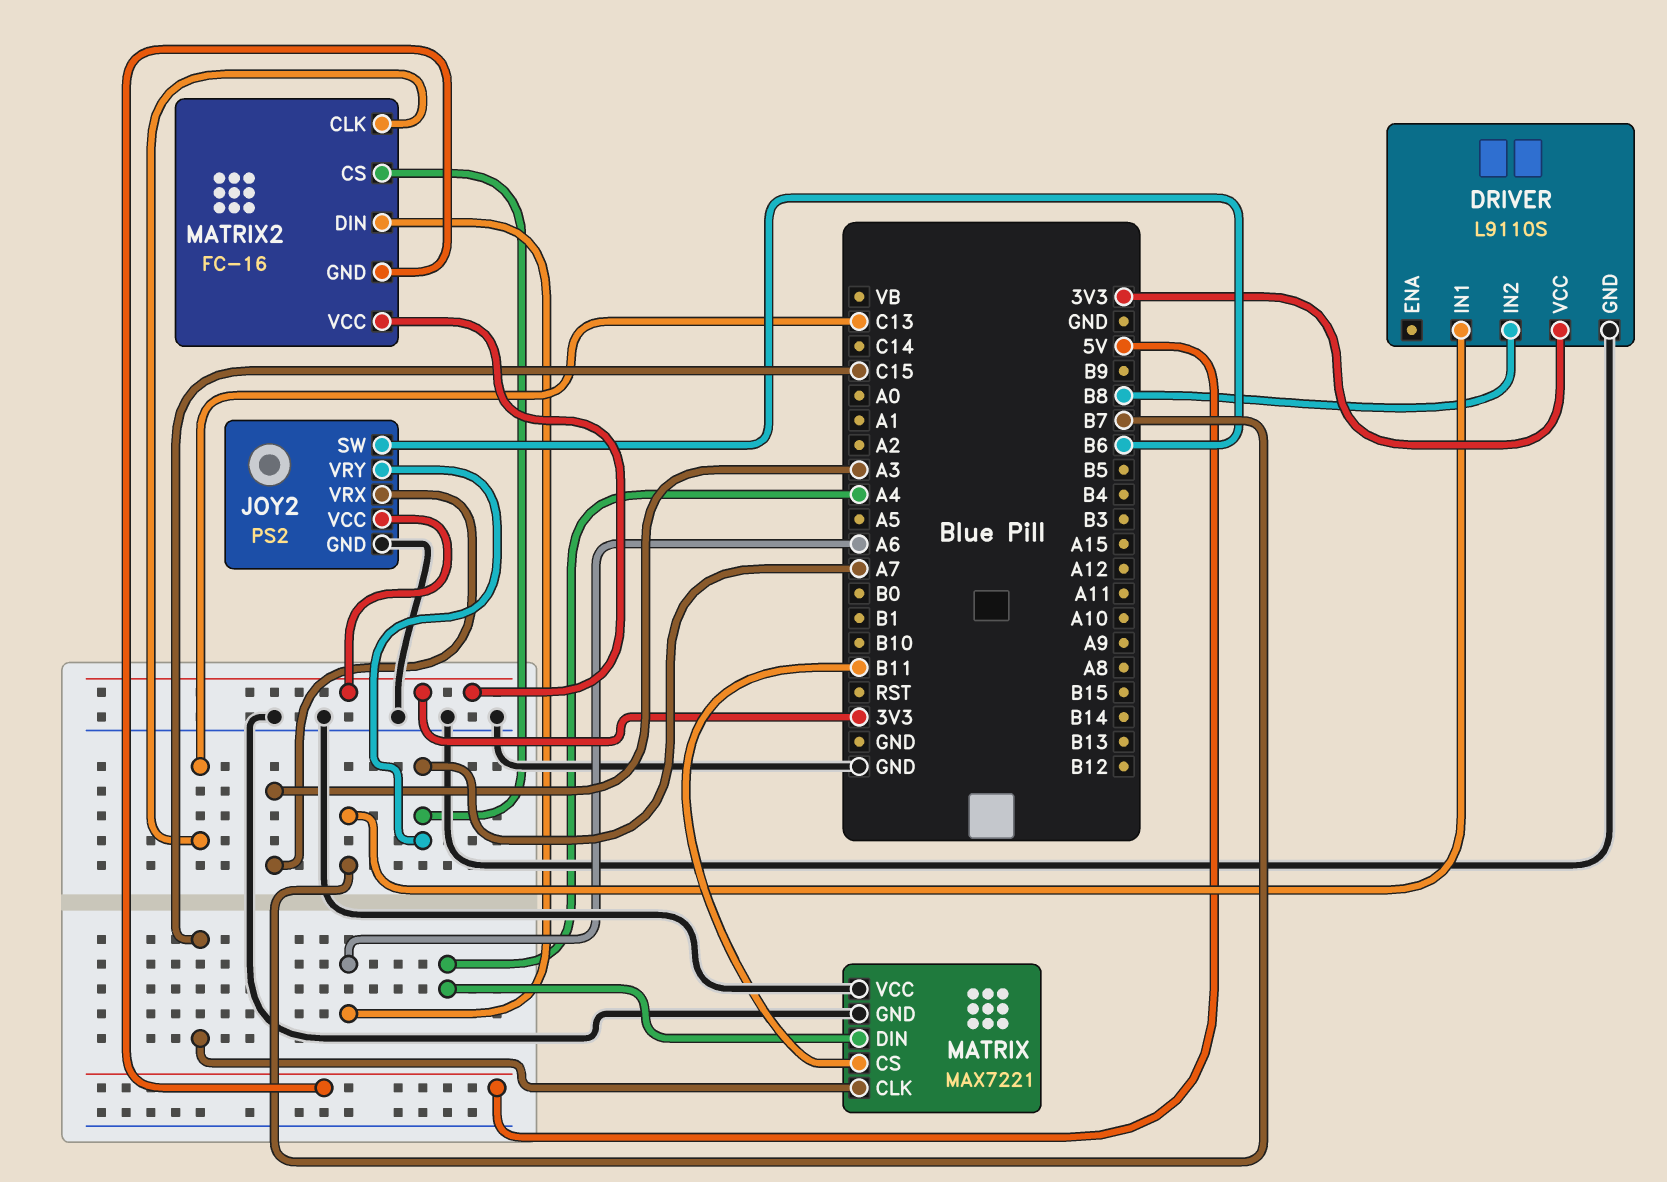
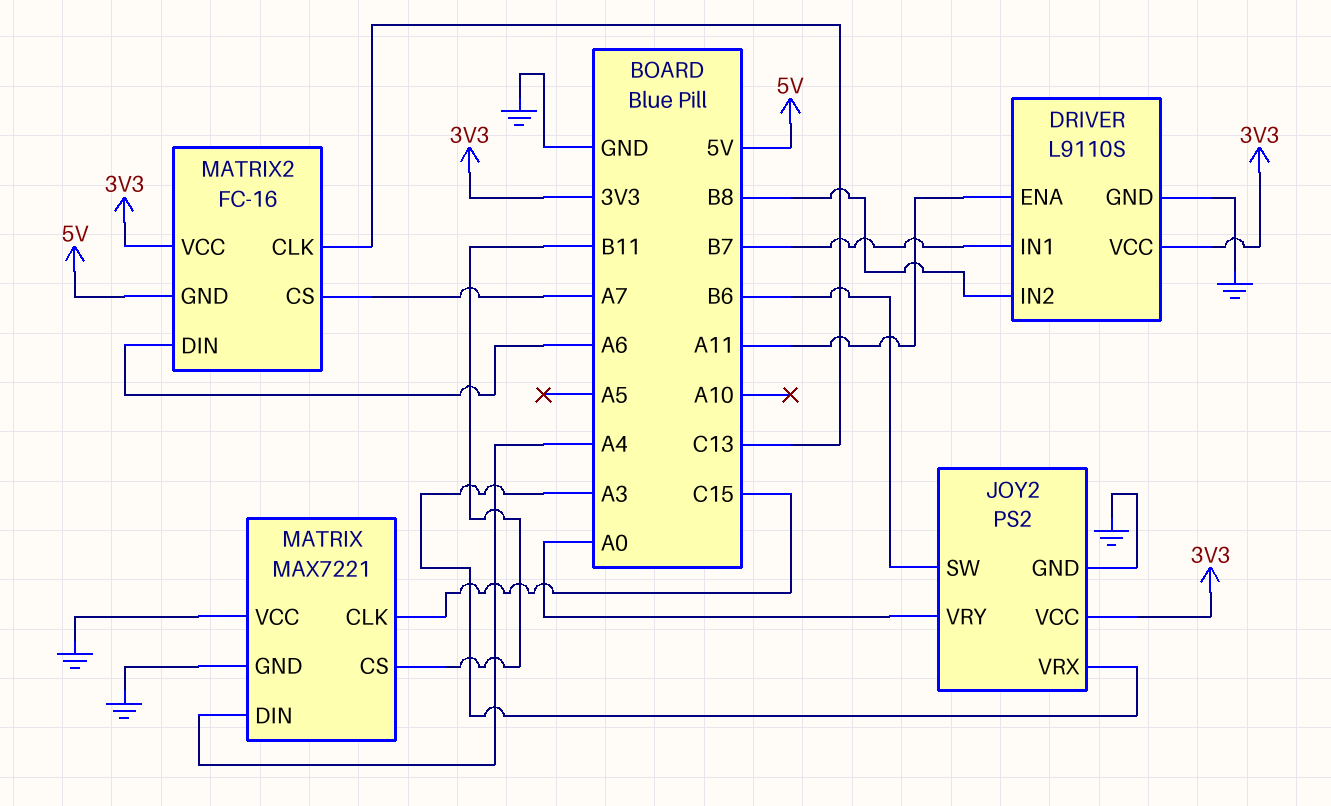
DRIVER pin ENA: none -> A11
JOY2 pin VRY: A7 -> A0

